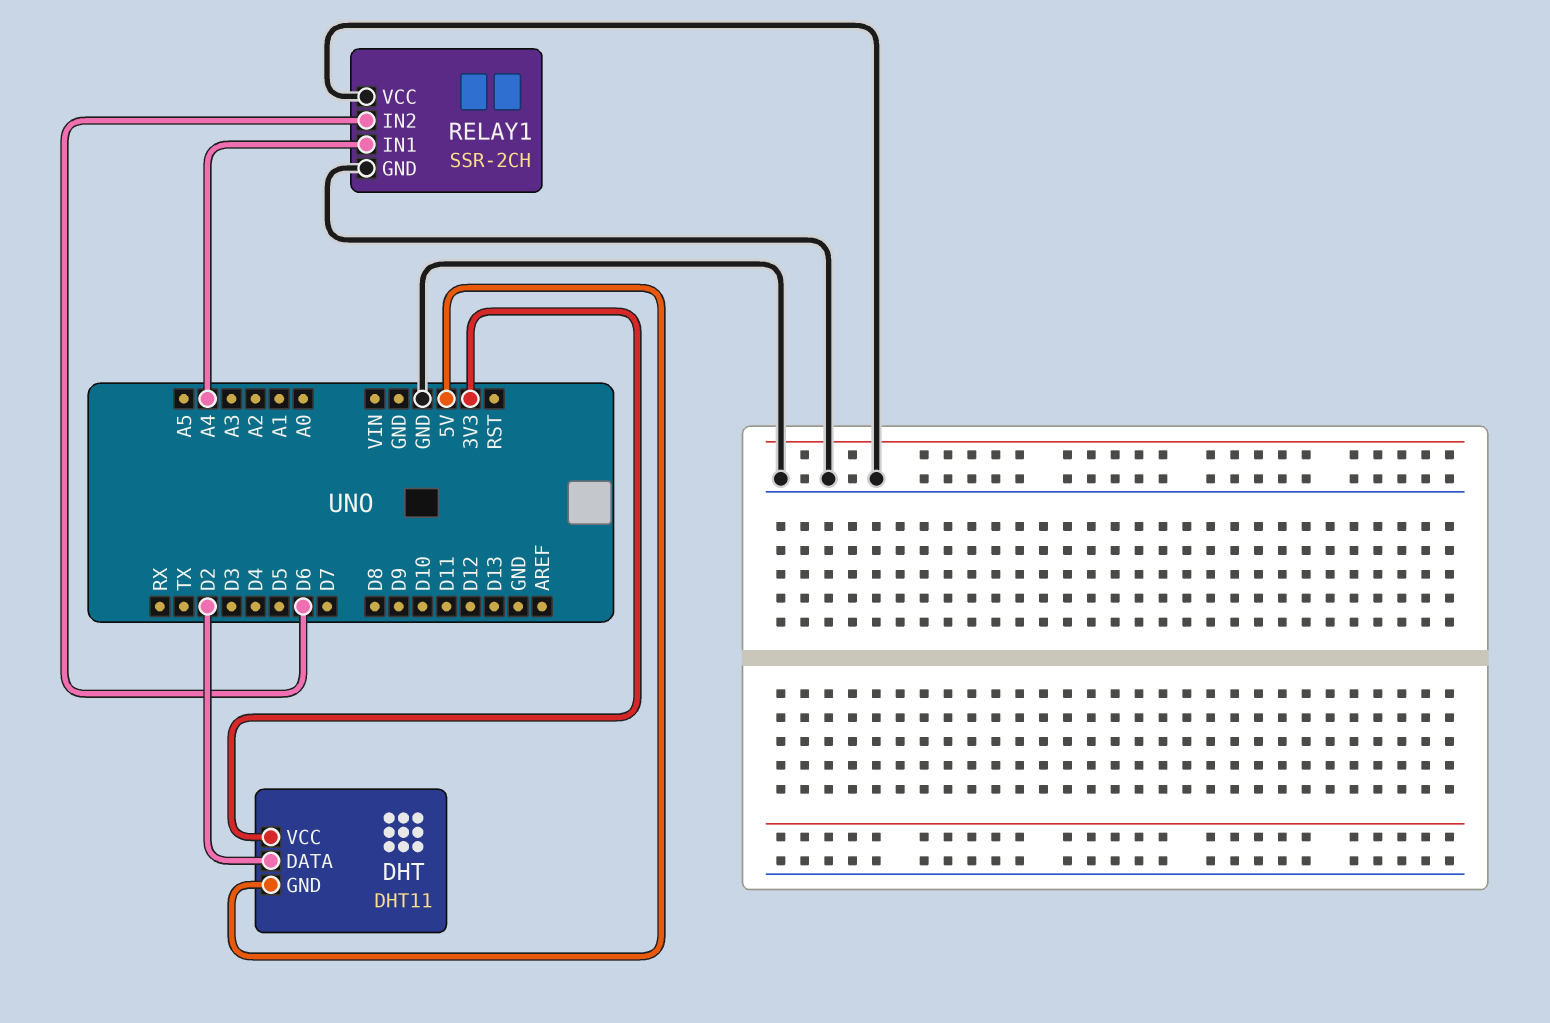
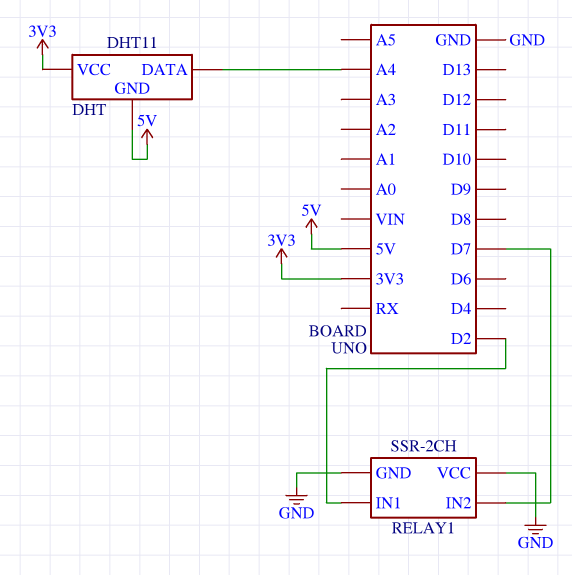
DHT pin DATA: D2 -> A4
RELAY1 pin IN1: A4 -> D2
RELAY1 pin IN2: D6 -> D7

